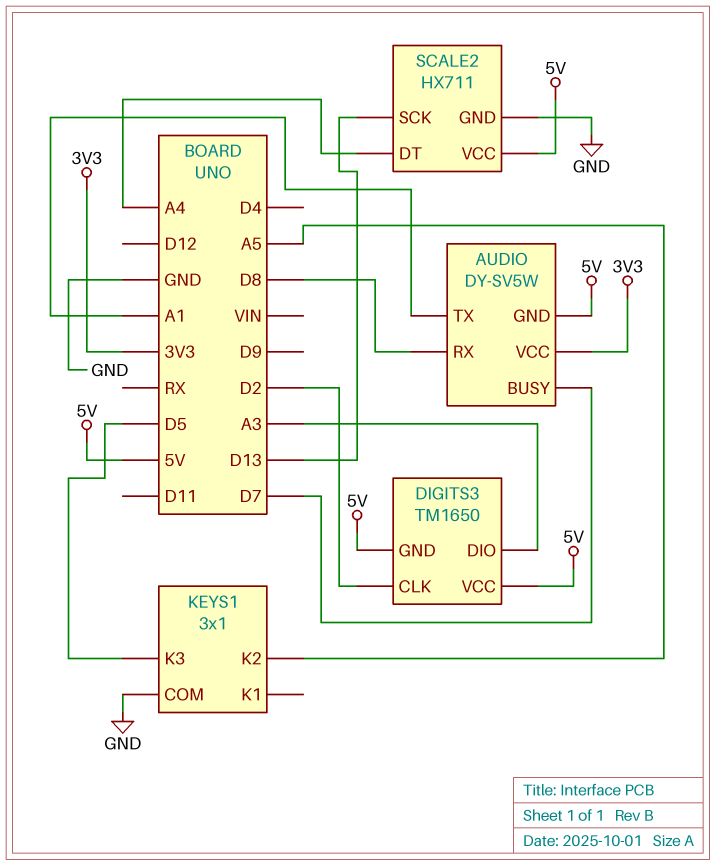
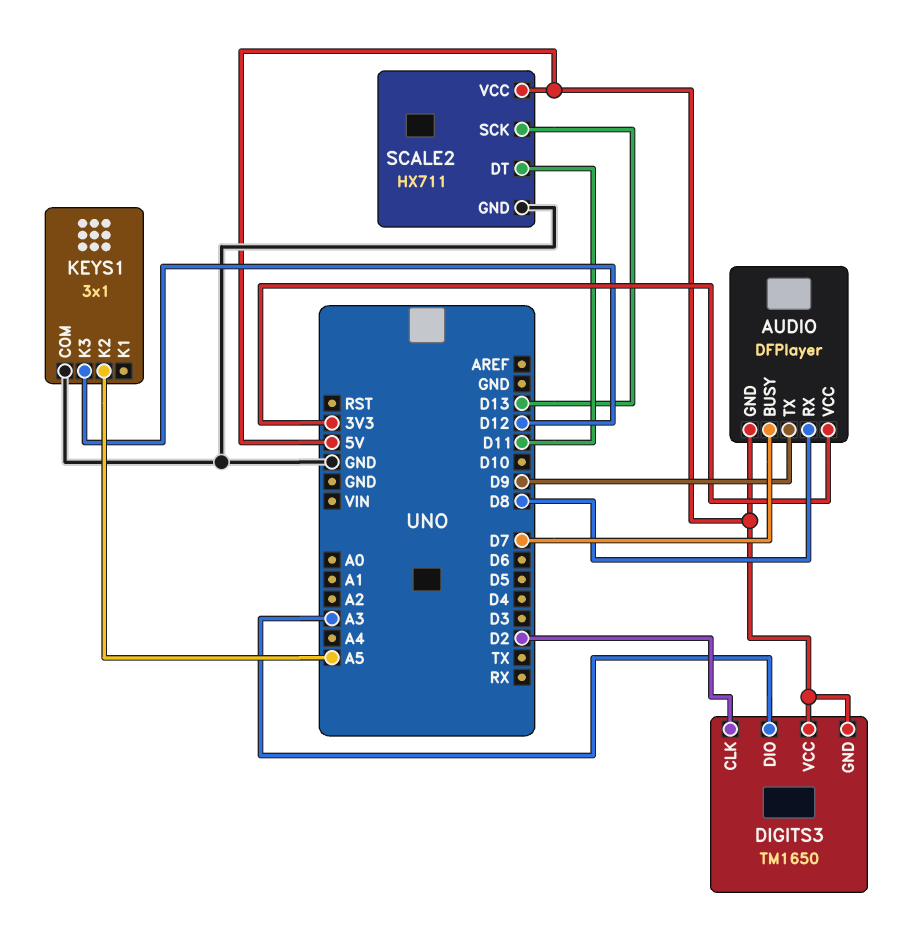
AUDIO: DY-SV5W -> DFPlayer
AUDIO pin TX: A1 -> D9
KEYS1 pin K3: D5 -> D12
SCALE2 pin DT: A4 -> D11

